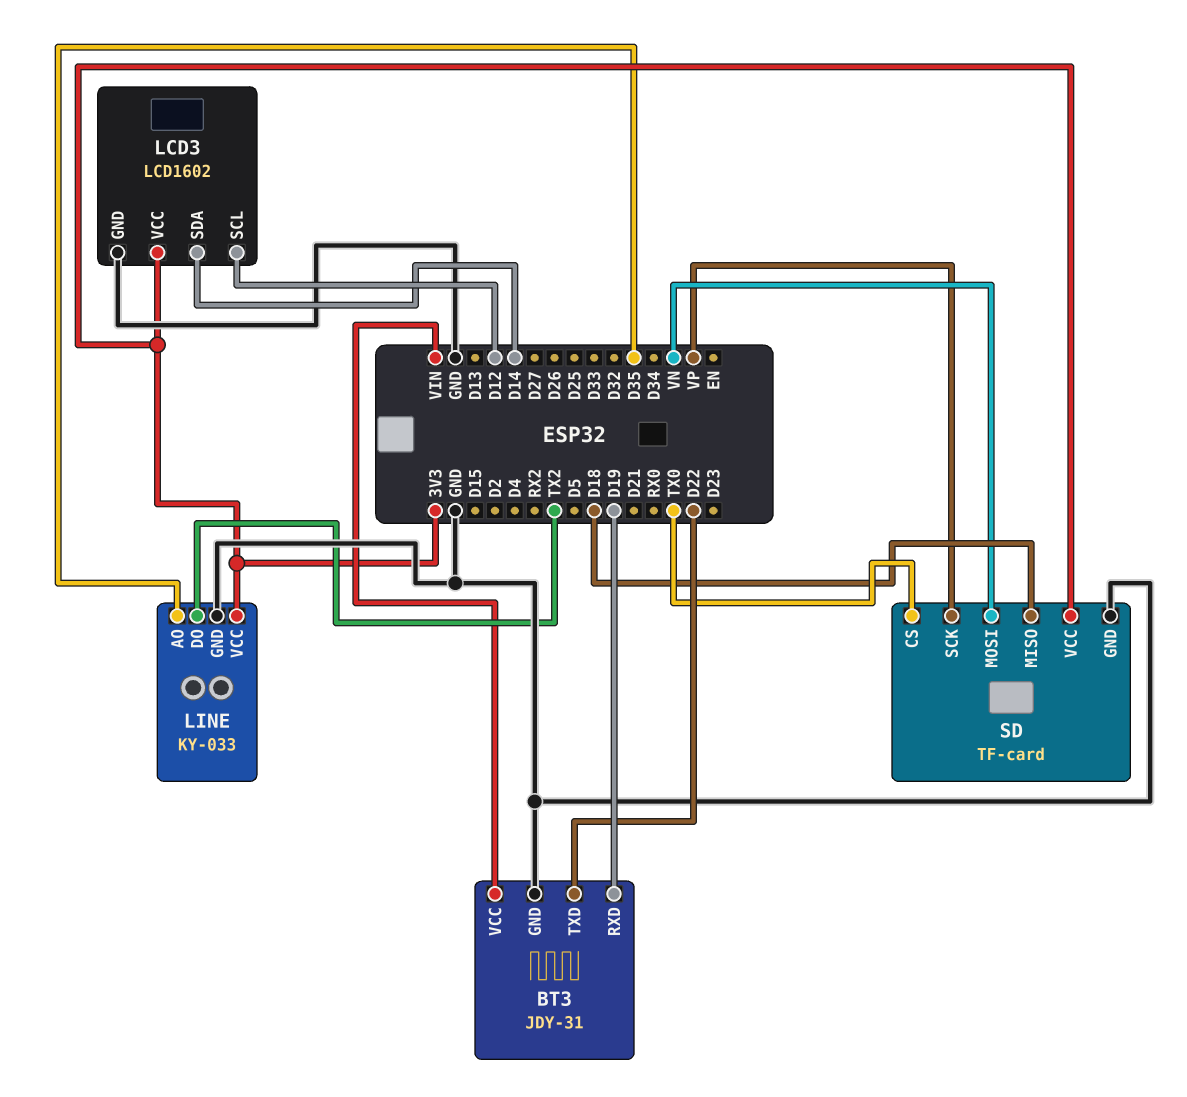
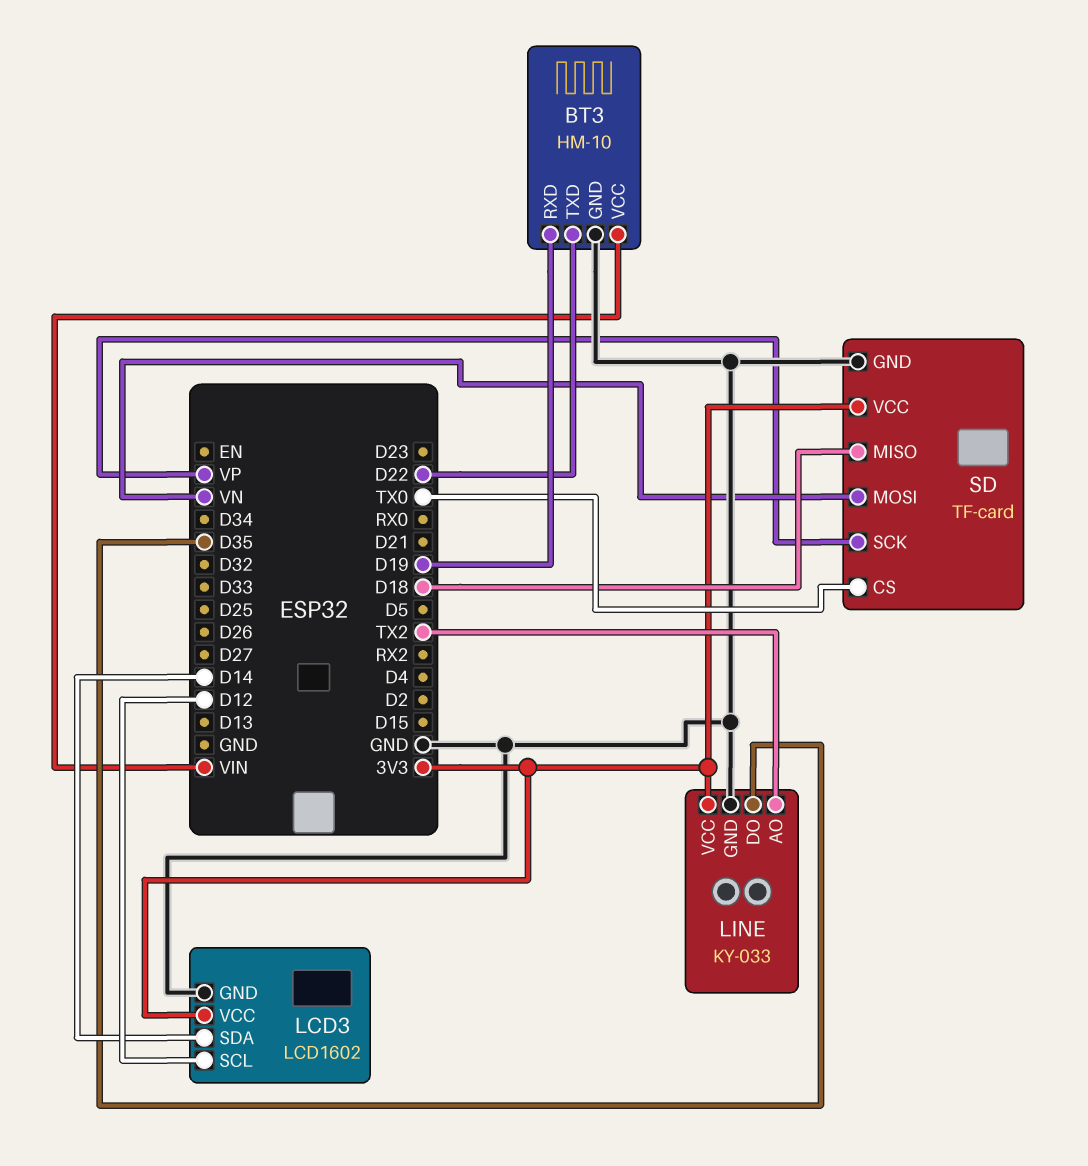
BT3: JDY-31 -> HM-10
LINE pin AO: D35 -> TX2
LINE pin DO: TX2 -> D35

